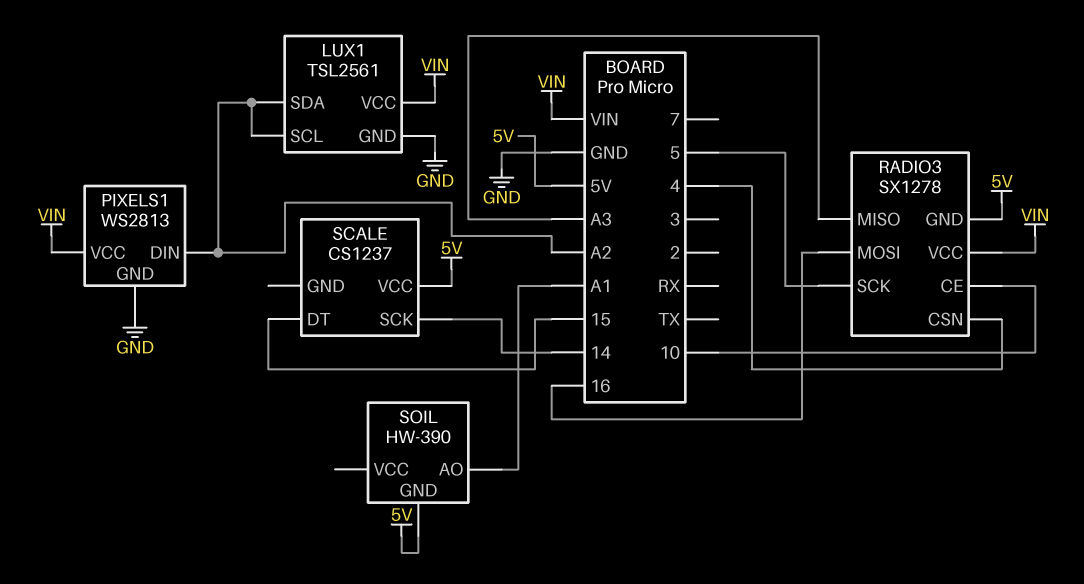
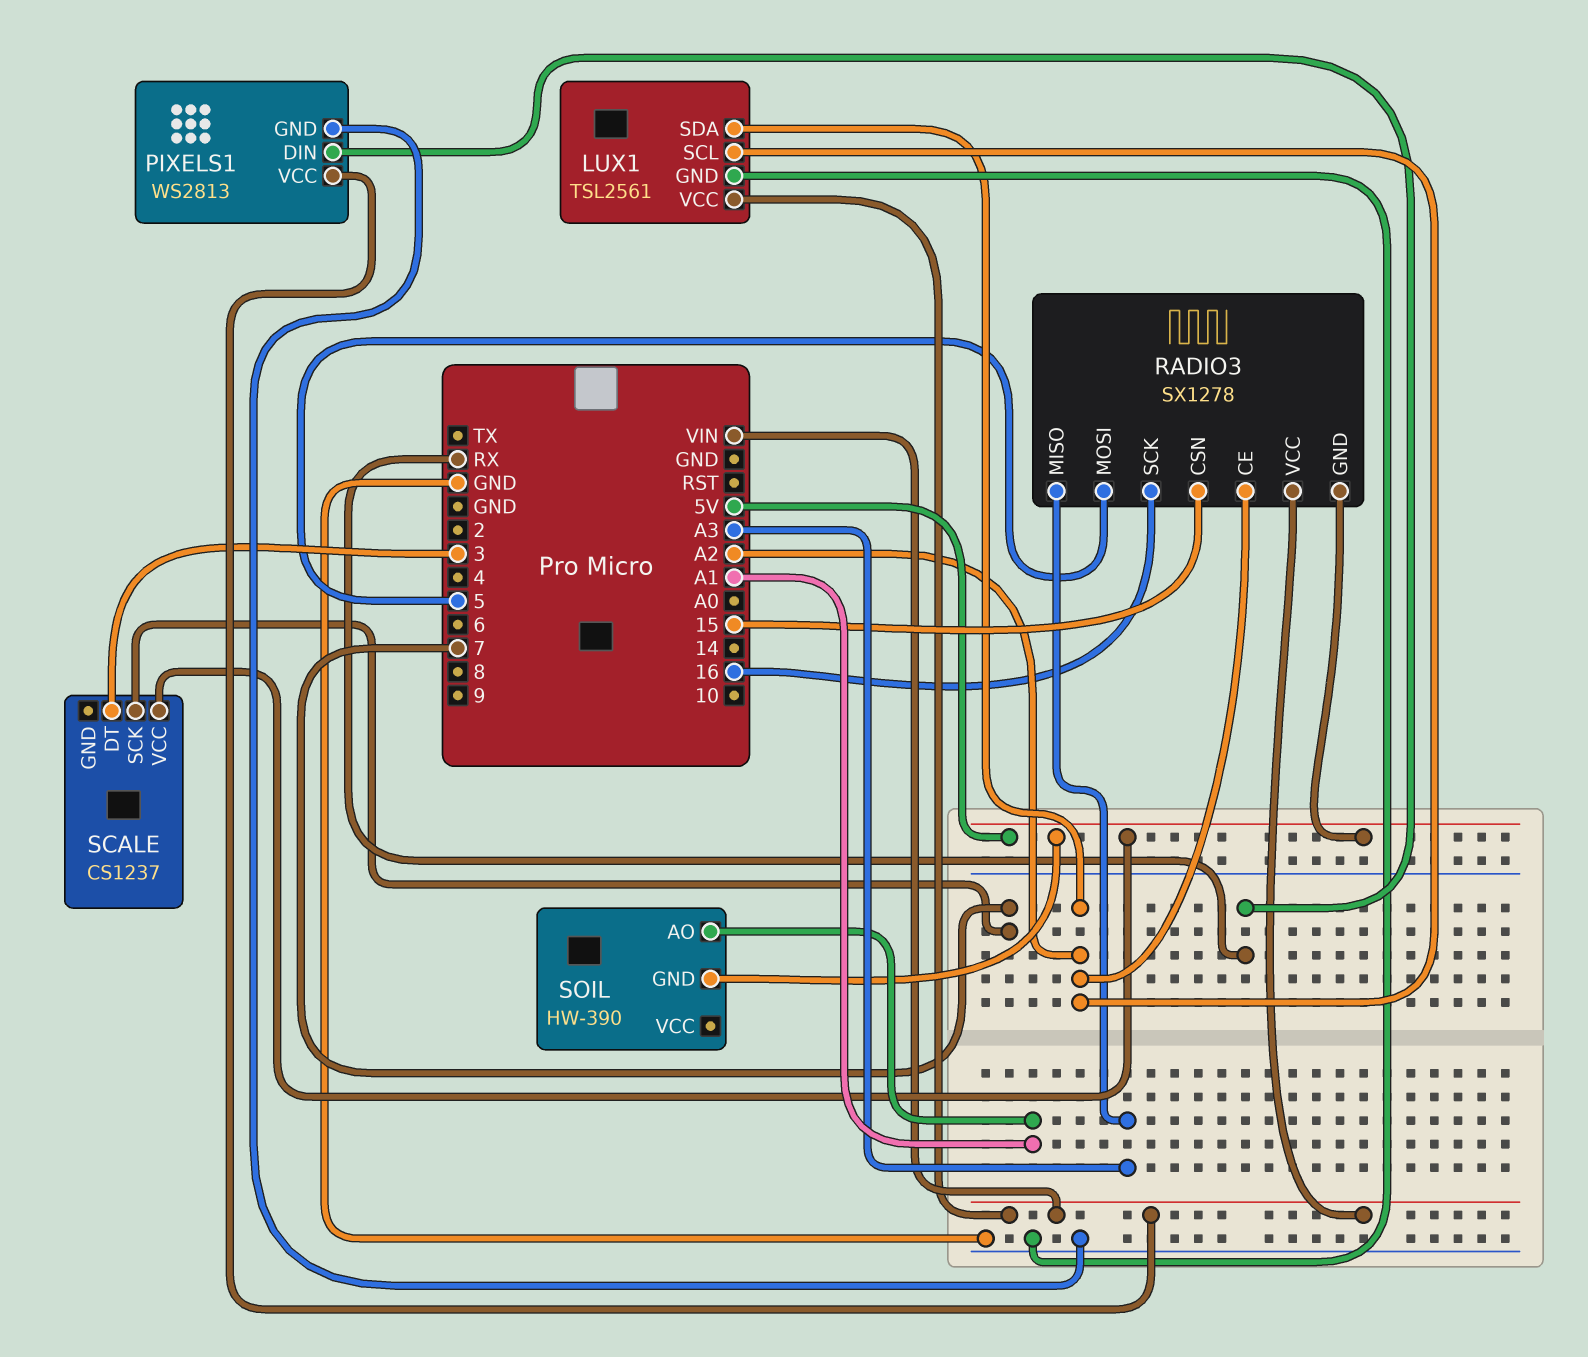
PIXELS1 pin DIN: A2 -> RX
RADIO3 pin CE: 10 -> A2
RADIO3 pin CSN: 4 -> 15
RADIO3 pin MOSI: 16 -> 5
RADIO3 pin SCK: 5 -> 16
SCALE pin DT: 15 -> 3
SCALE pin SCK: 14 -> 7

